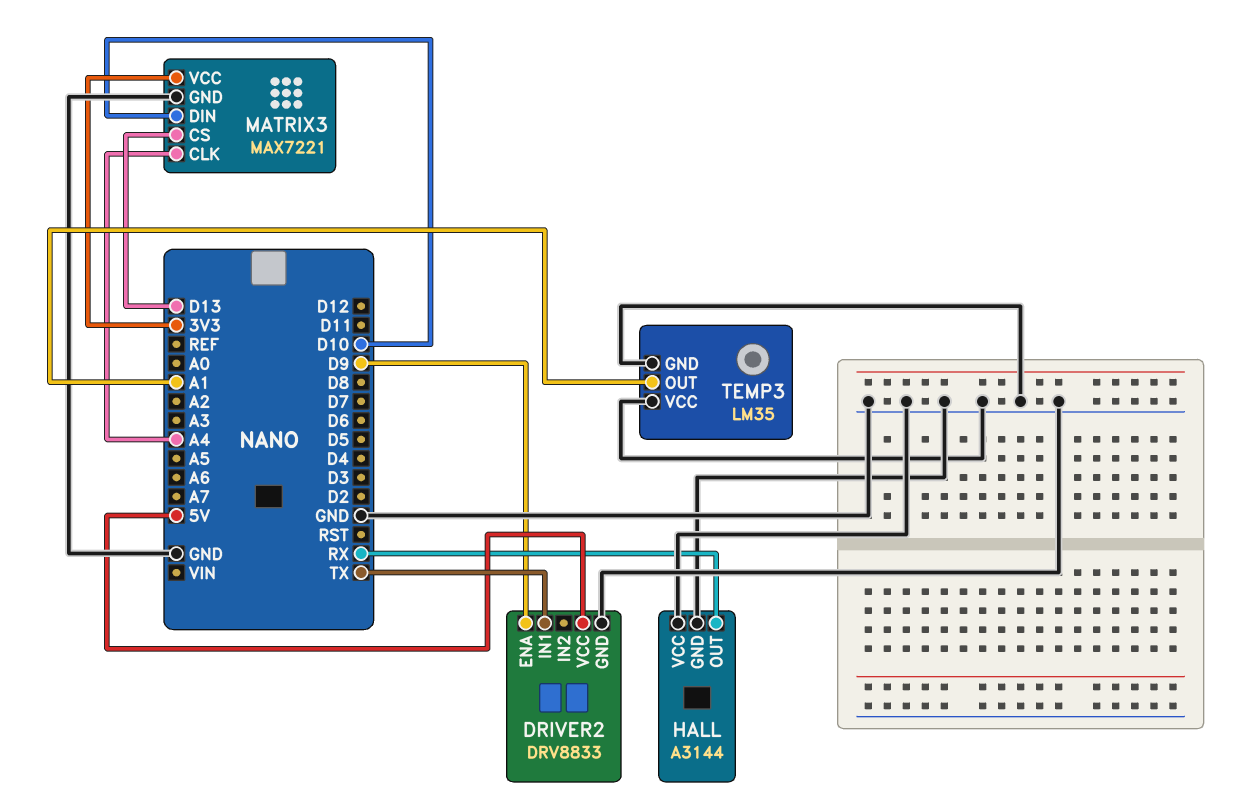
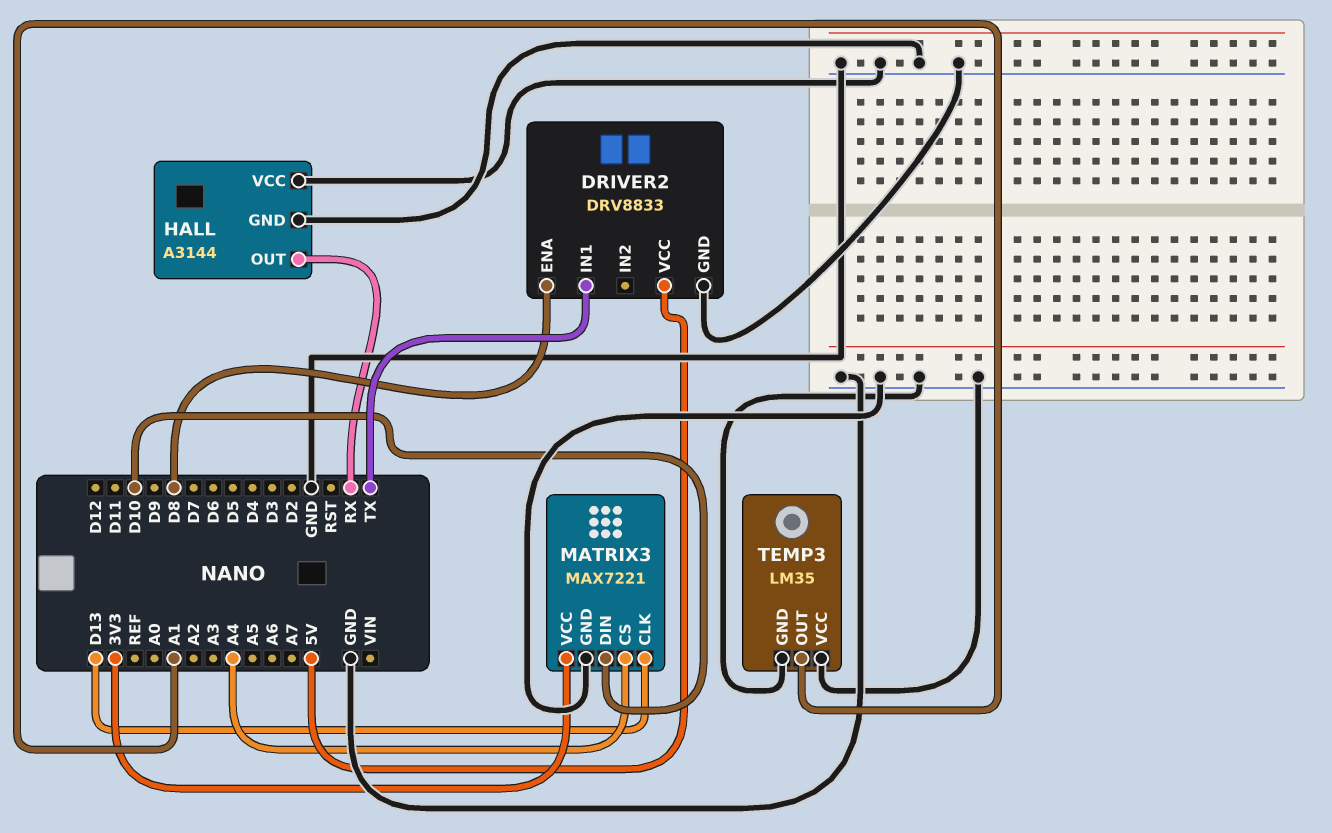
DRIVER2 pin ENA: D9 -> D8
MATRIX3 pin CLK: A4 -> D13
MATRIX3 pin CS: D13 -> A4

